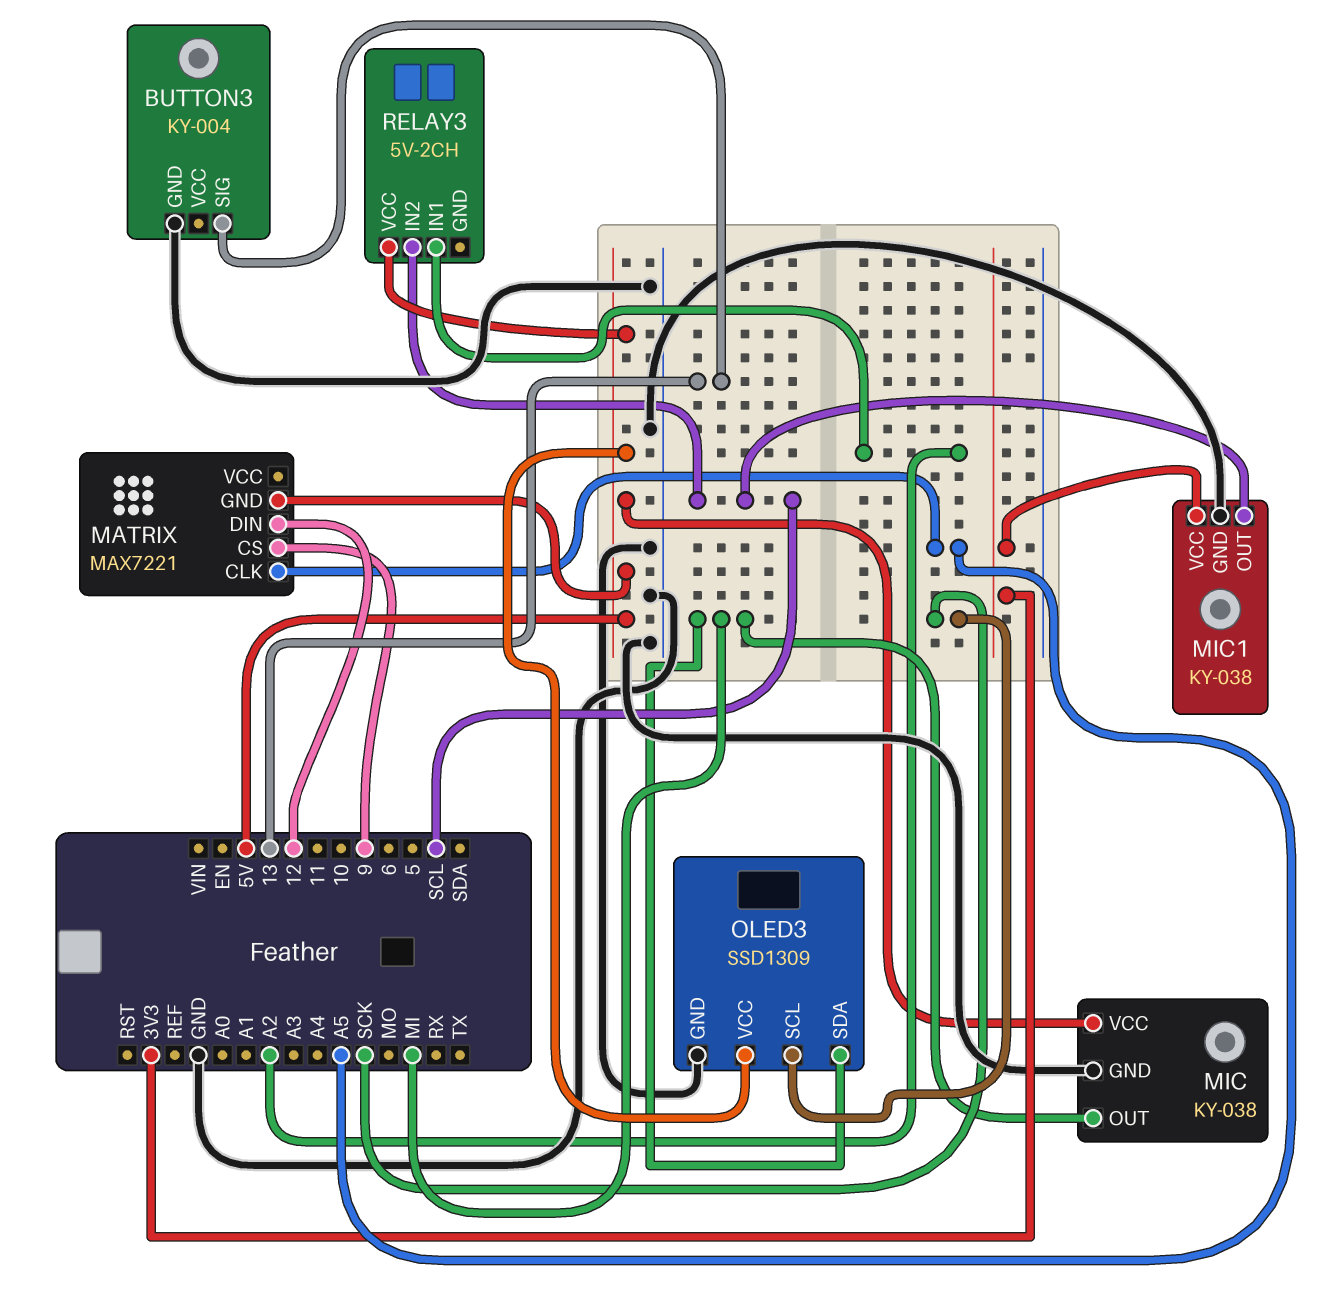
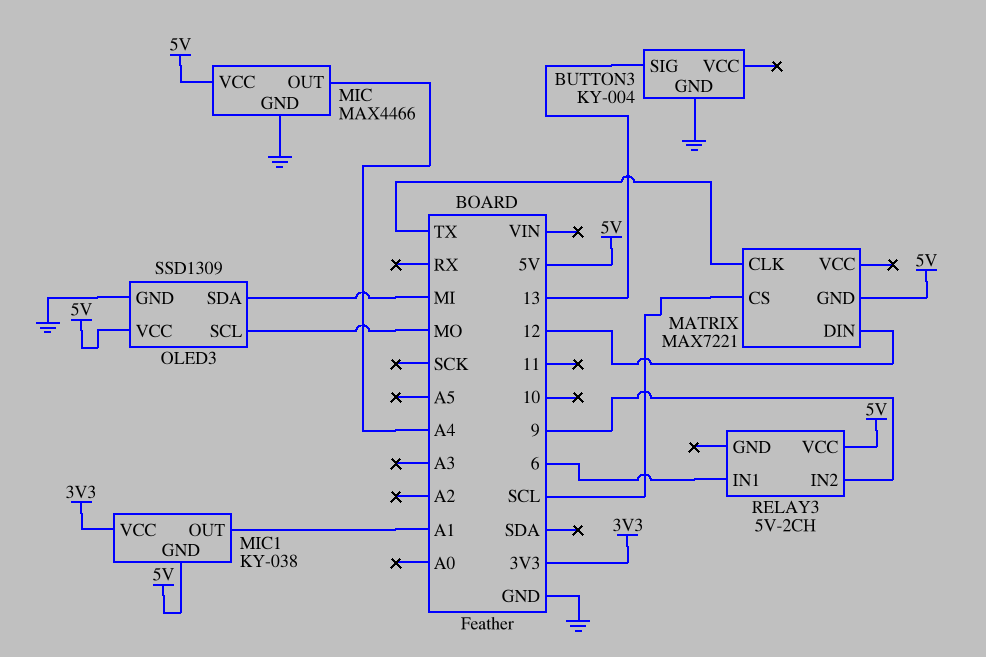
MATRIX pin CLK: A5 -> TX
MATRIX pin CS: 9 -> SCL
MIC: KY-038 -> MAX4466
MIC pin OUT: MI -> A4
MIC1 pin GND: GND -> 5V
MIC1 pin OUT: SCL -> A1
OLED3 pin SCL: SCK -> MO
RELAY3 pin IN1: A2 -> 6
RELAY3 pin IN2: SCL -> 9

